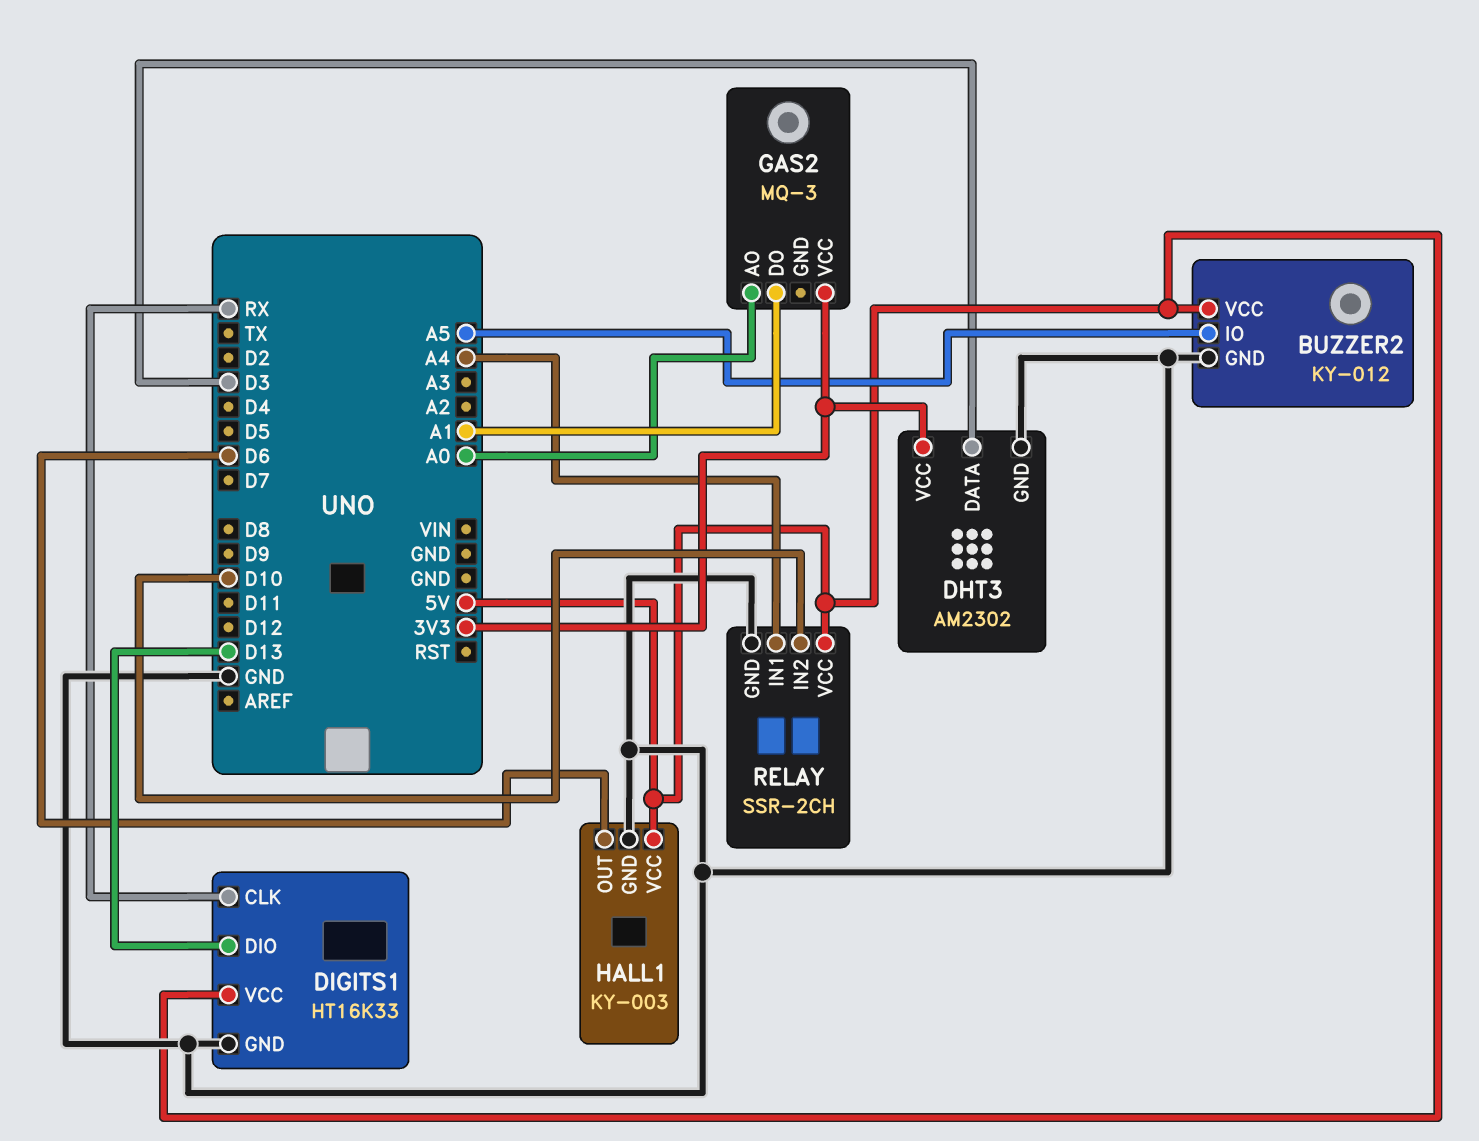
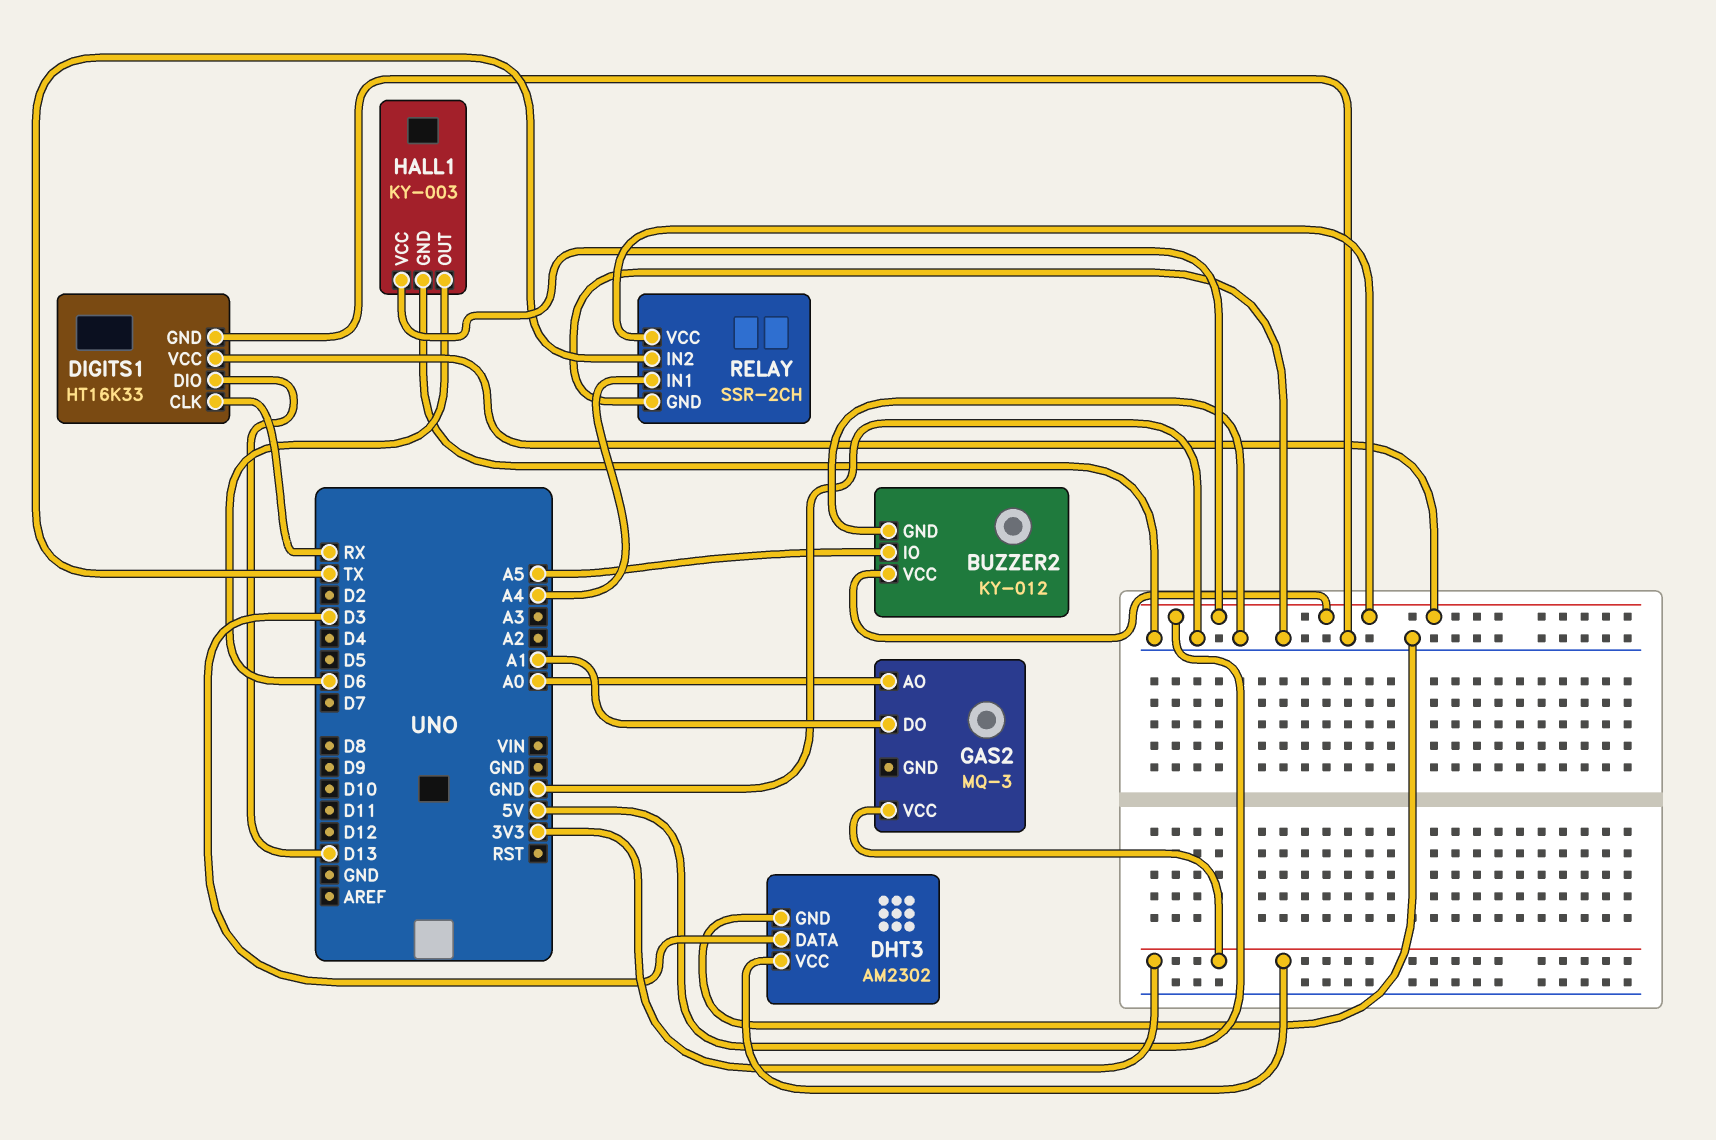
RELAY pin IN2: D10 -> TX

